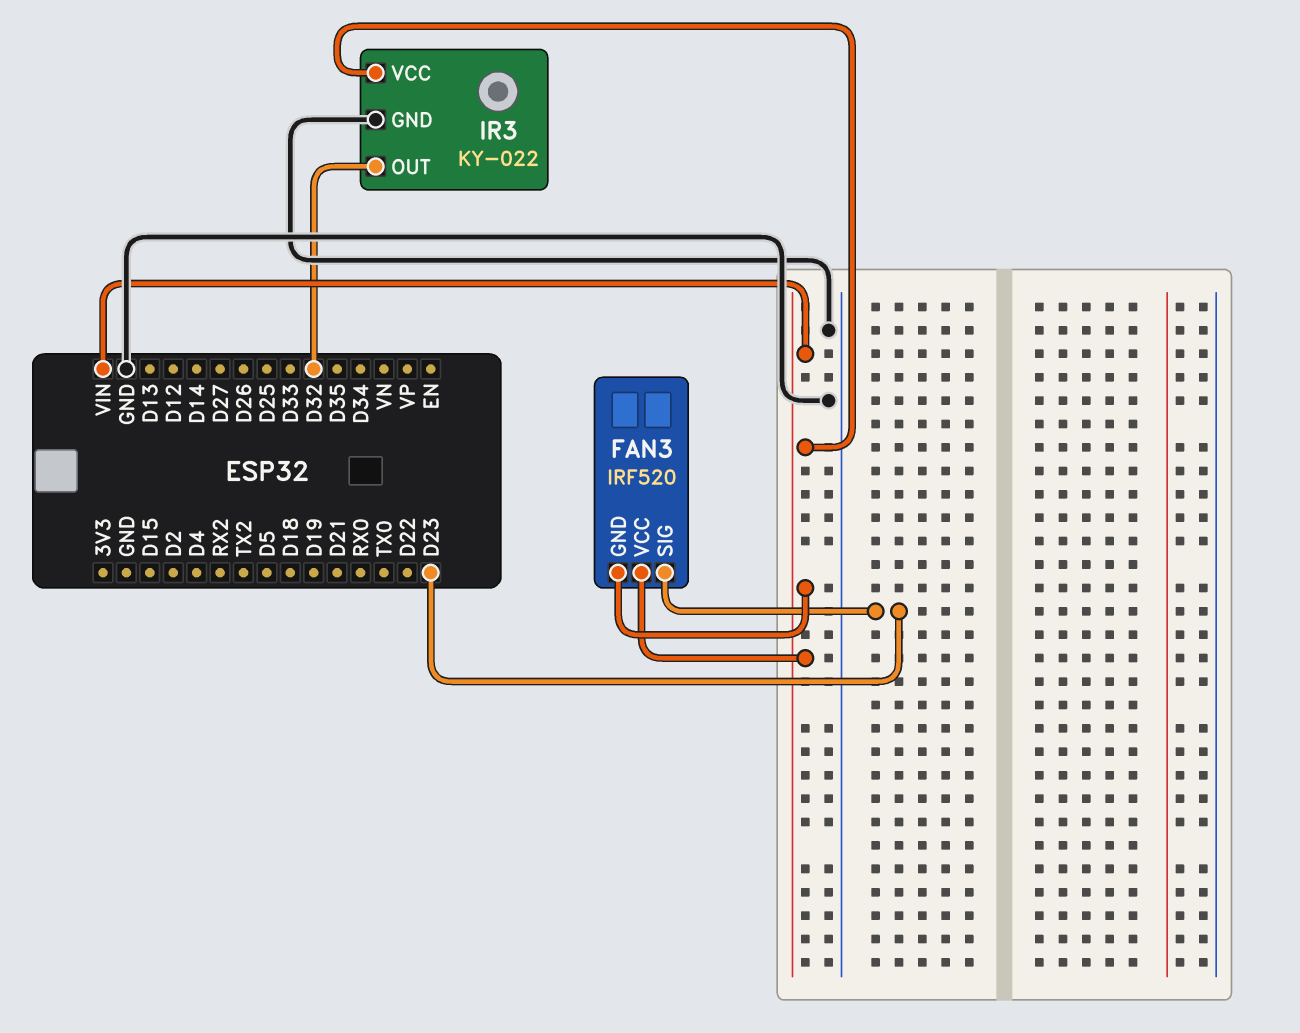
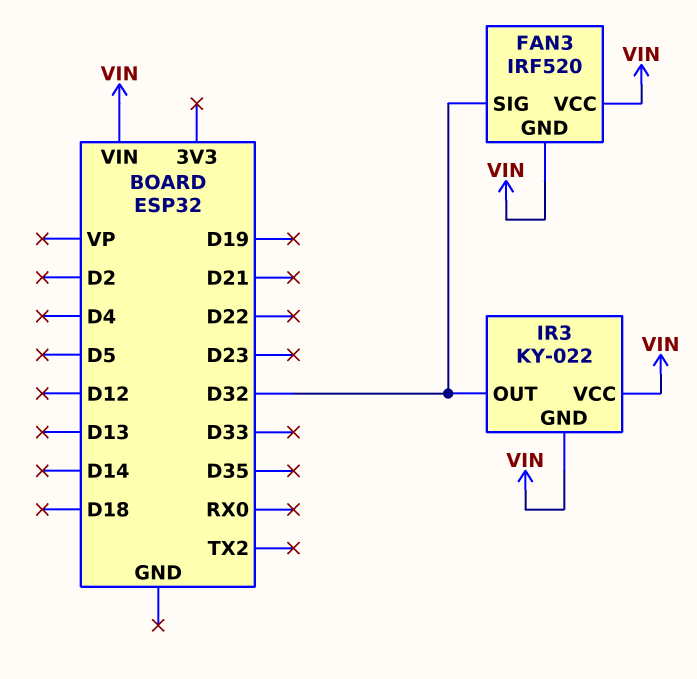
FAN3 pin SIG: D23 -> D32
IR3 pin GND: GND -> VIN

